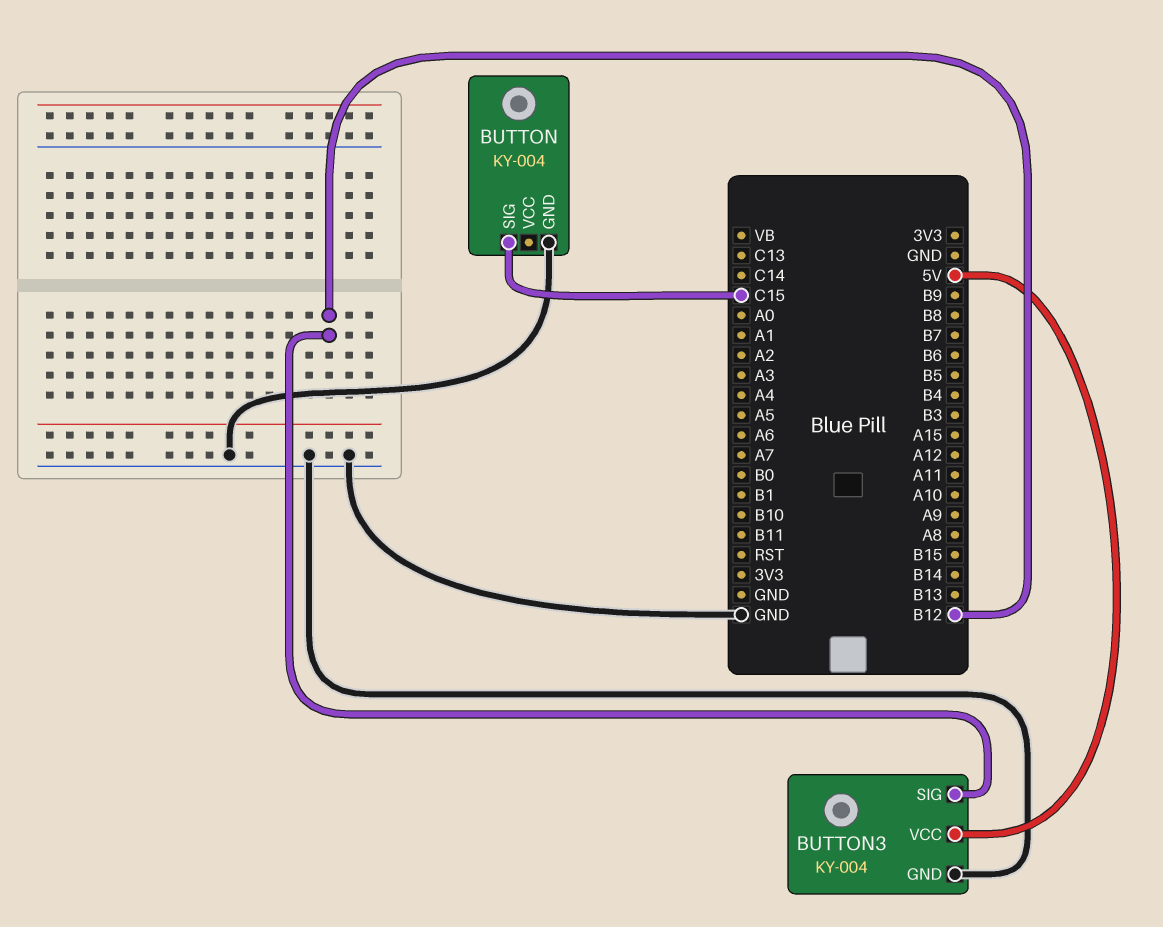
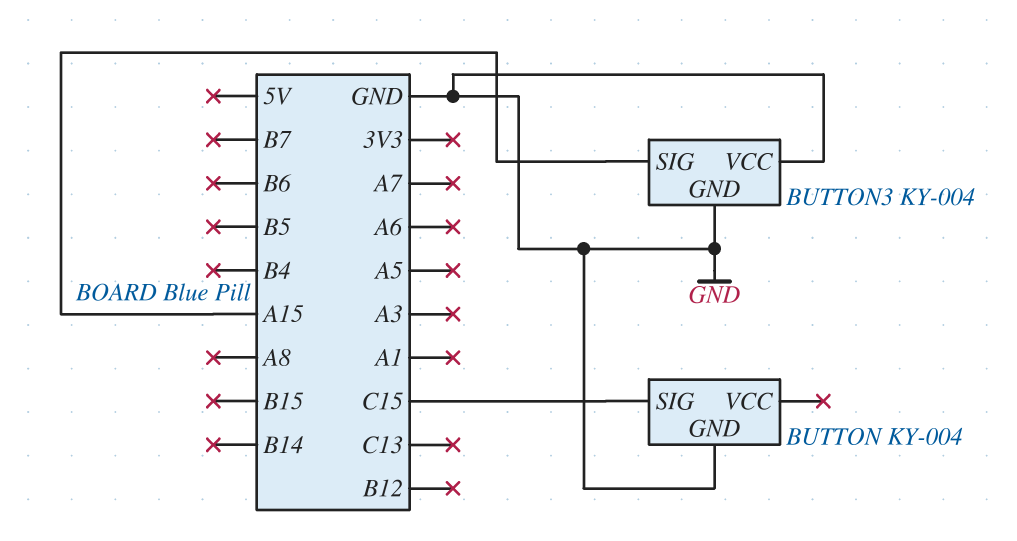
BUTTON3 pin SIG: B12 -> A15
BUTTON3 pin VCC: 5V -> GND

